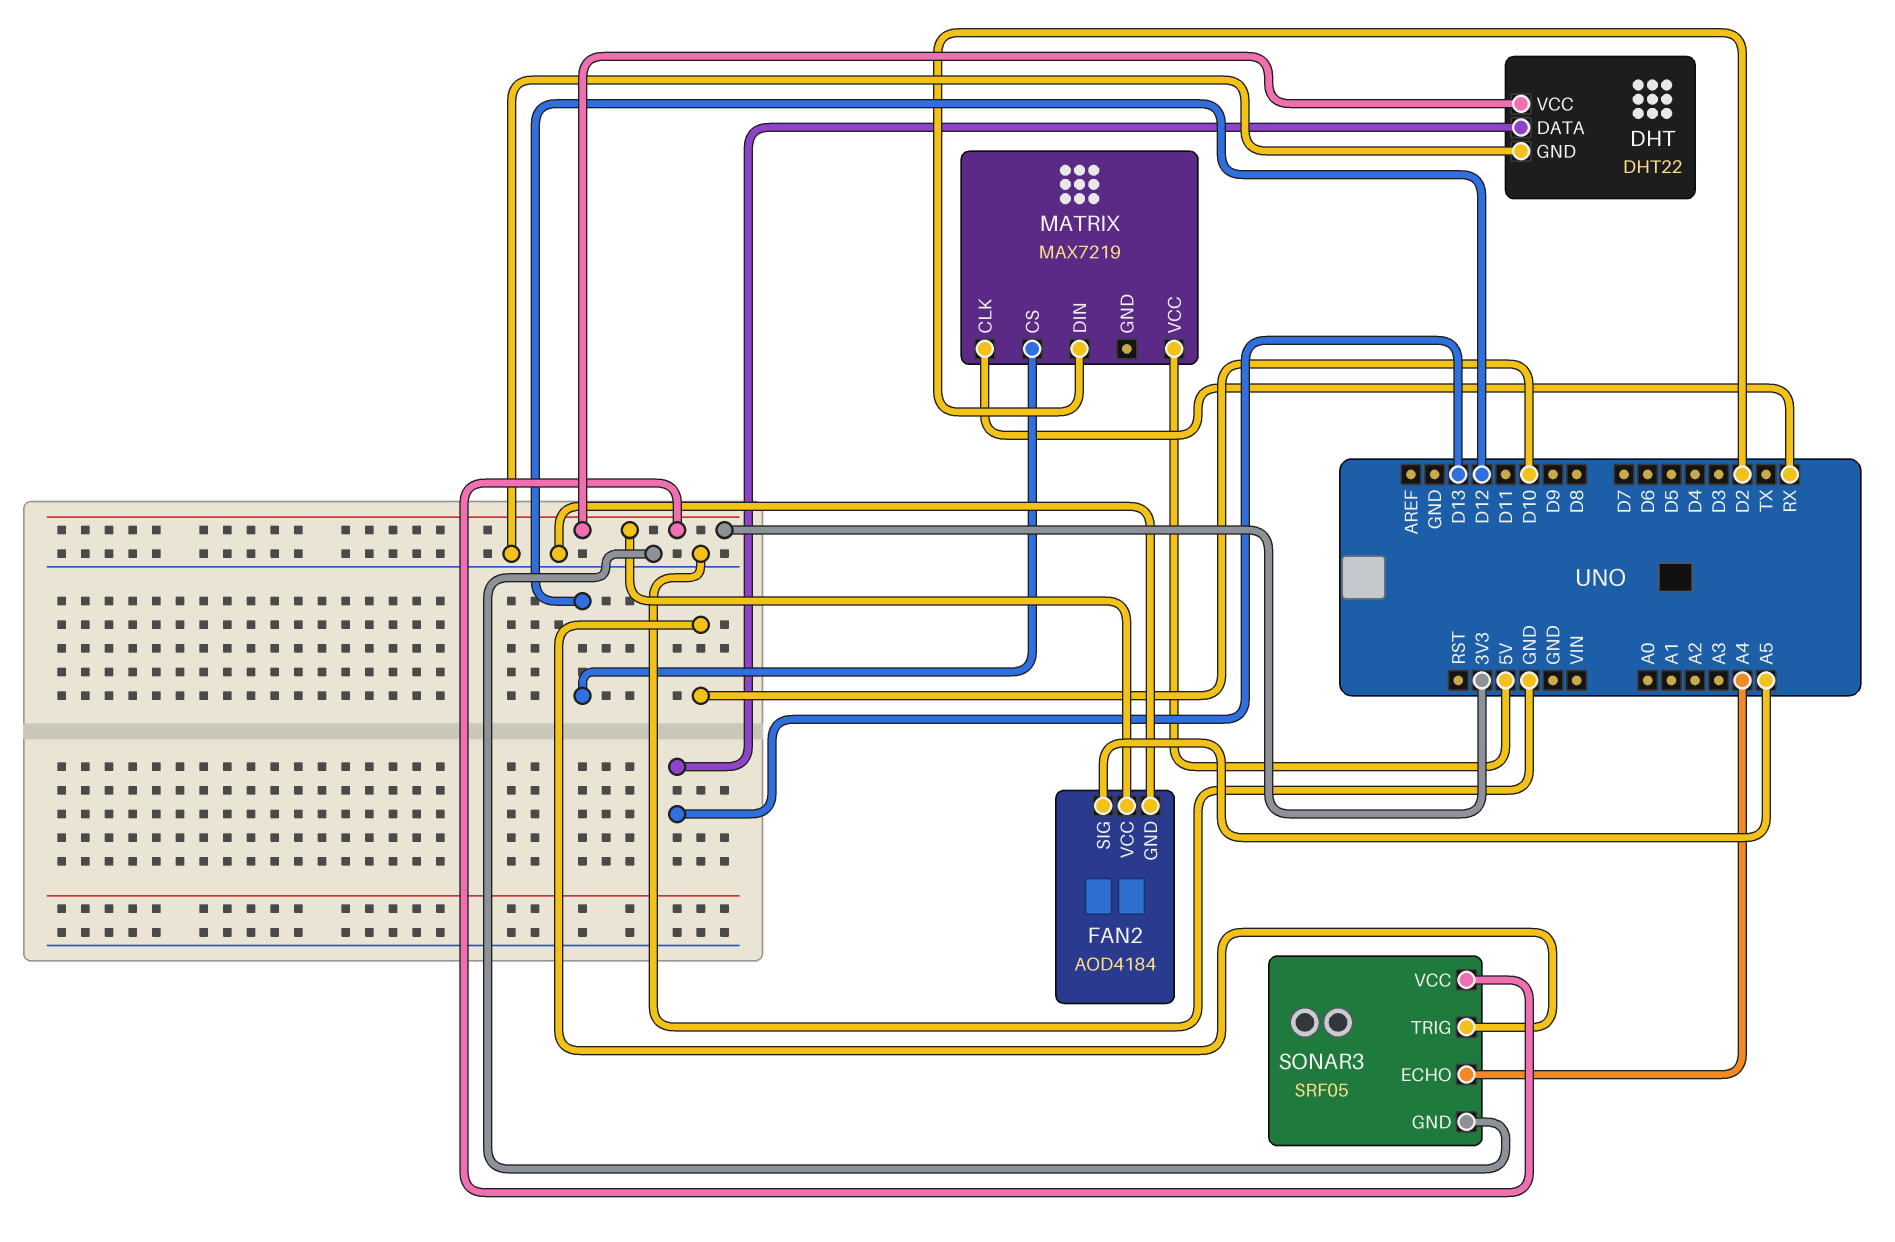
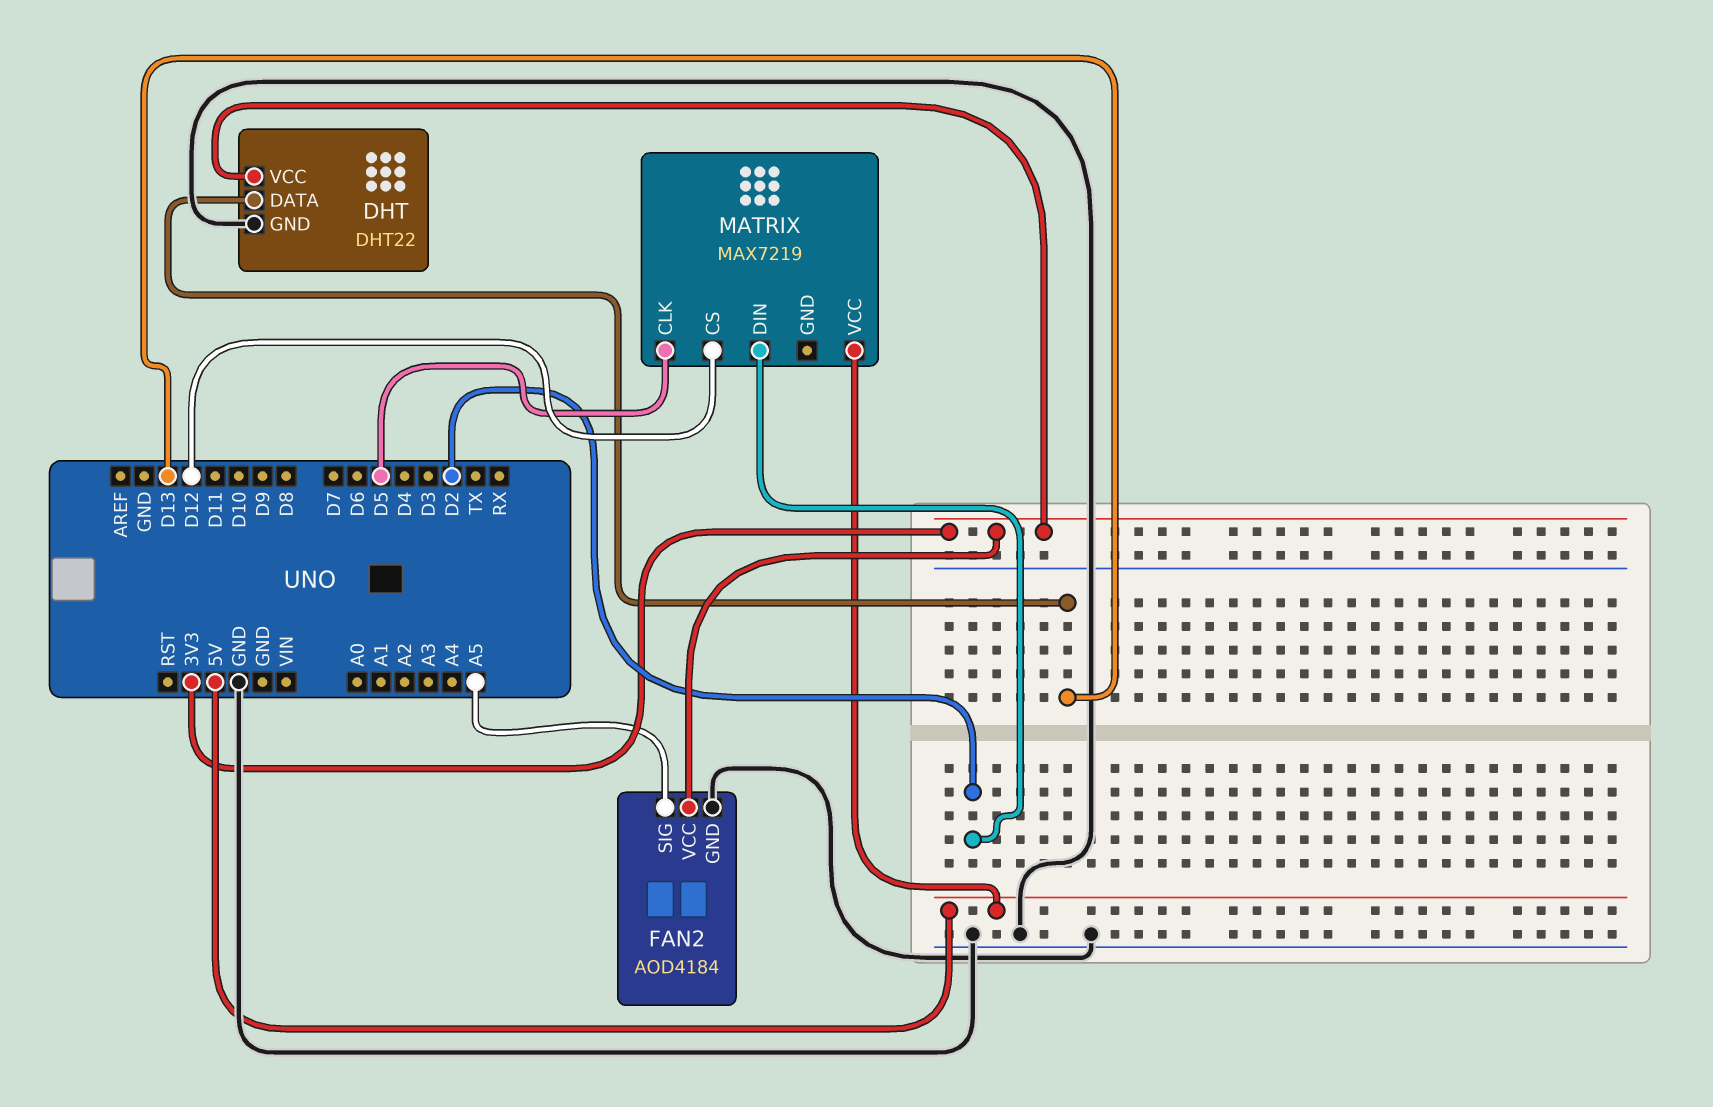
MATRIX pin CLK: RX -> D5
SONAR3: SRF05 -> none
SONAR3 pin ECHO: A4 -> none
SONAR3 pin GND: GND -> none
SONAR3 pin TRIG: D10 -> none
SONAR3 pin VCC: 3V3 -> none

